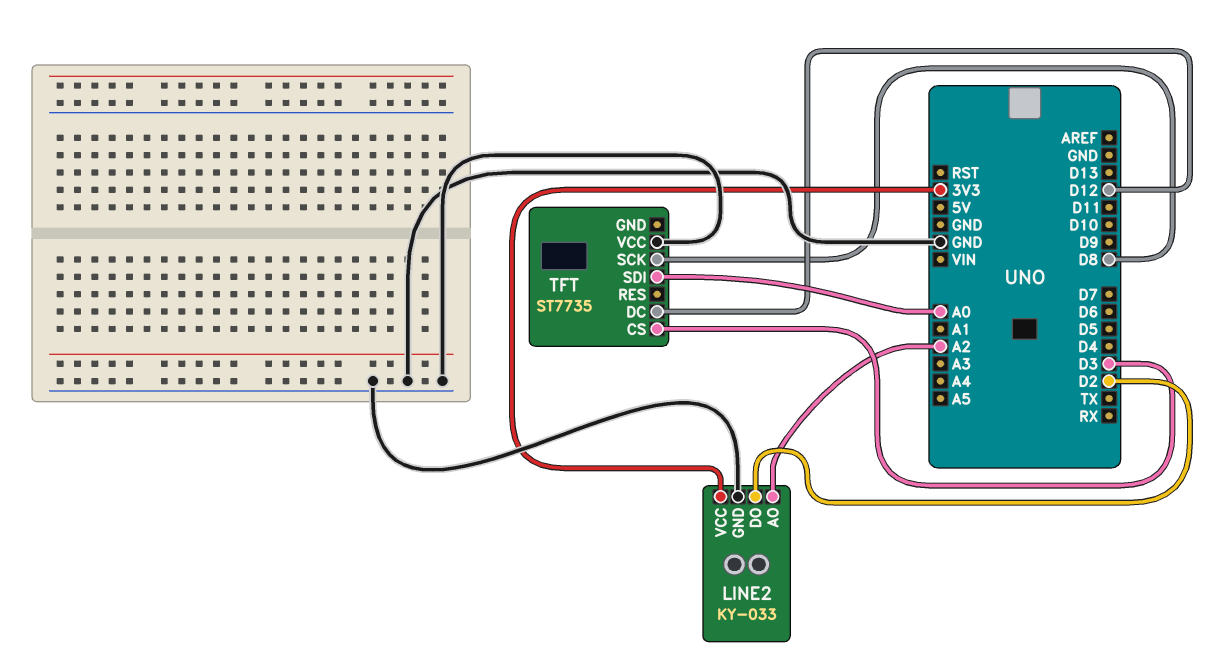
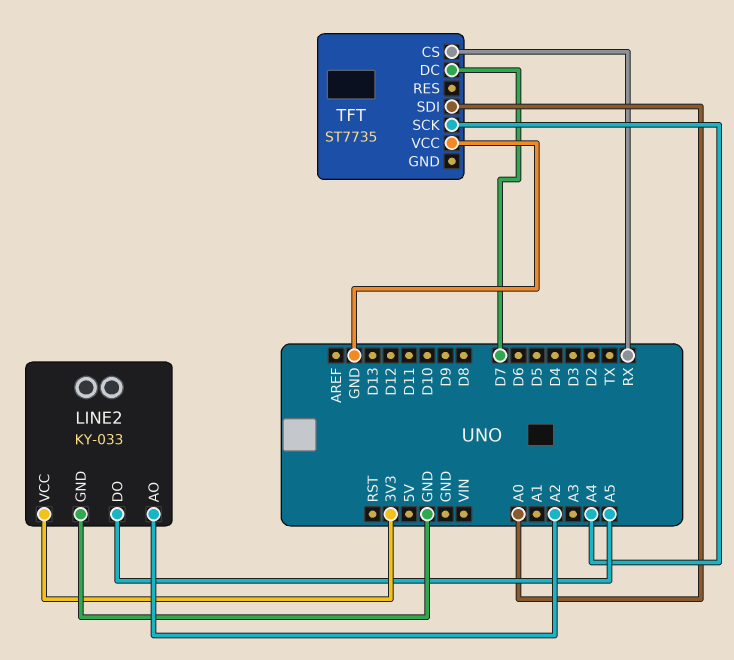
LINE2 pin DO: D2 -> A5
TFT pin CS: D3 -> RX
TFT pin DC: D12 -> D7
TFT pin SCK: D8 -> A4

